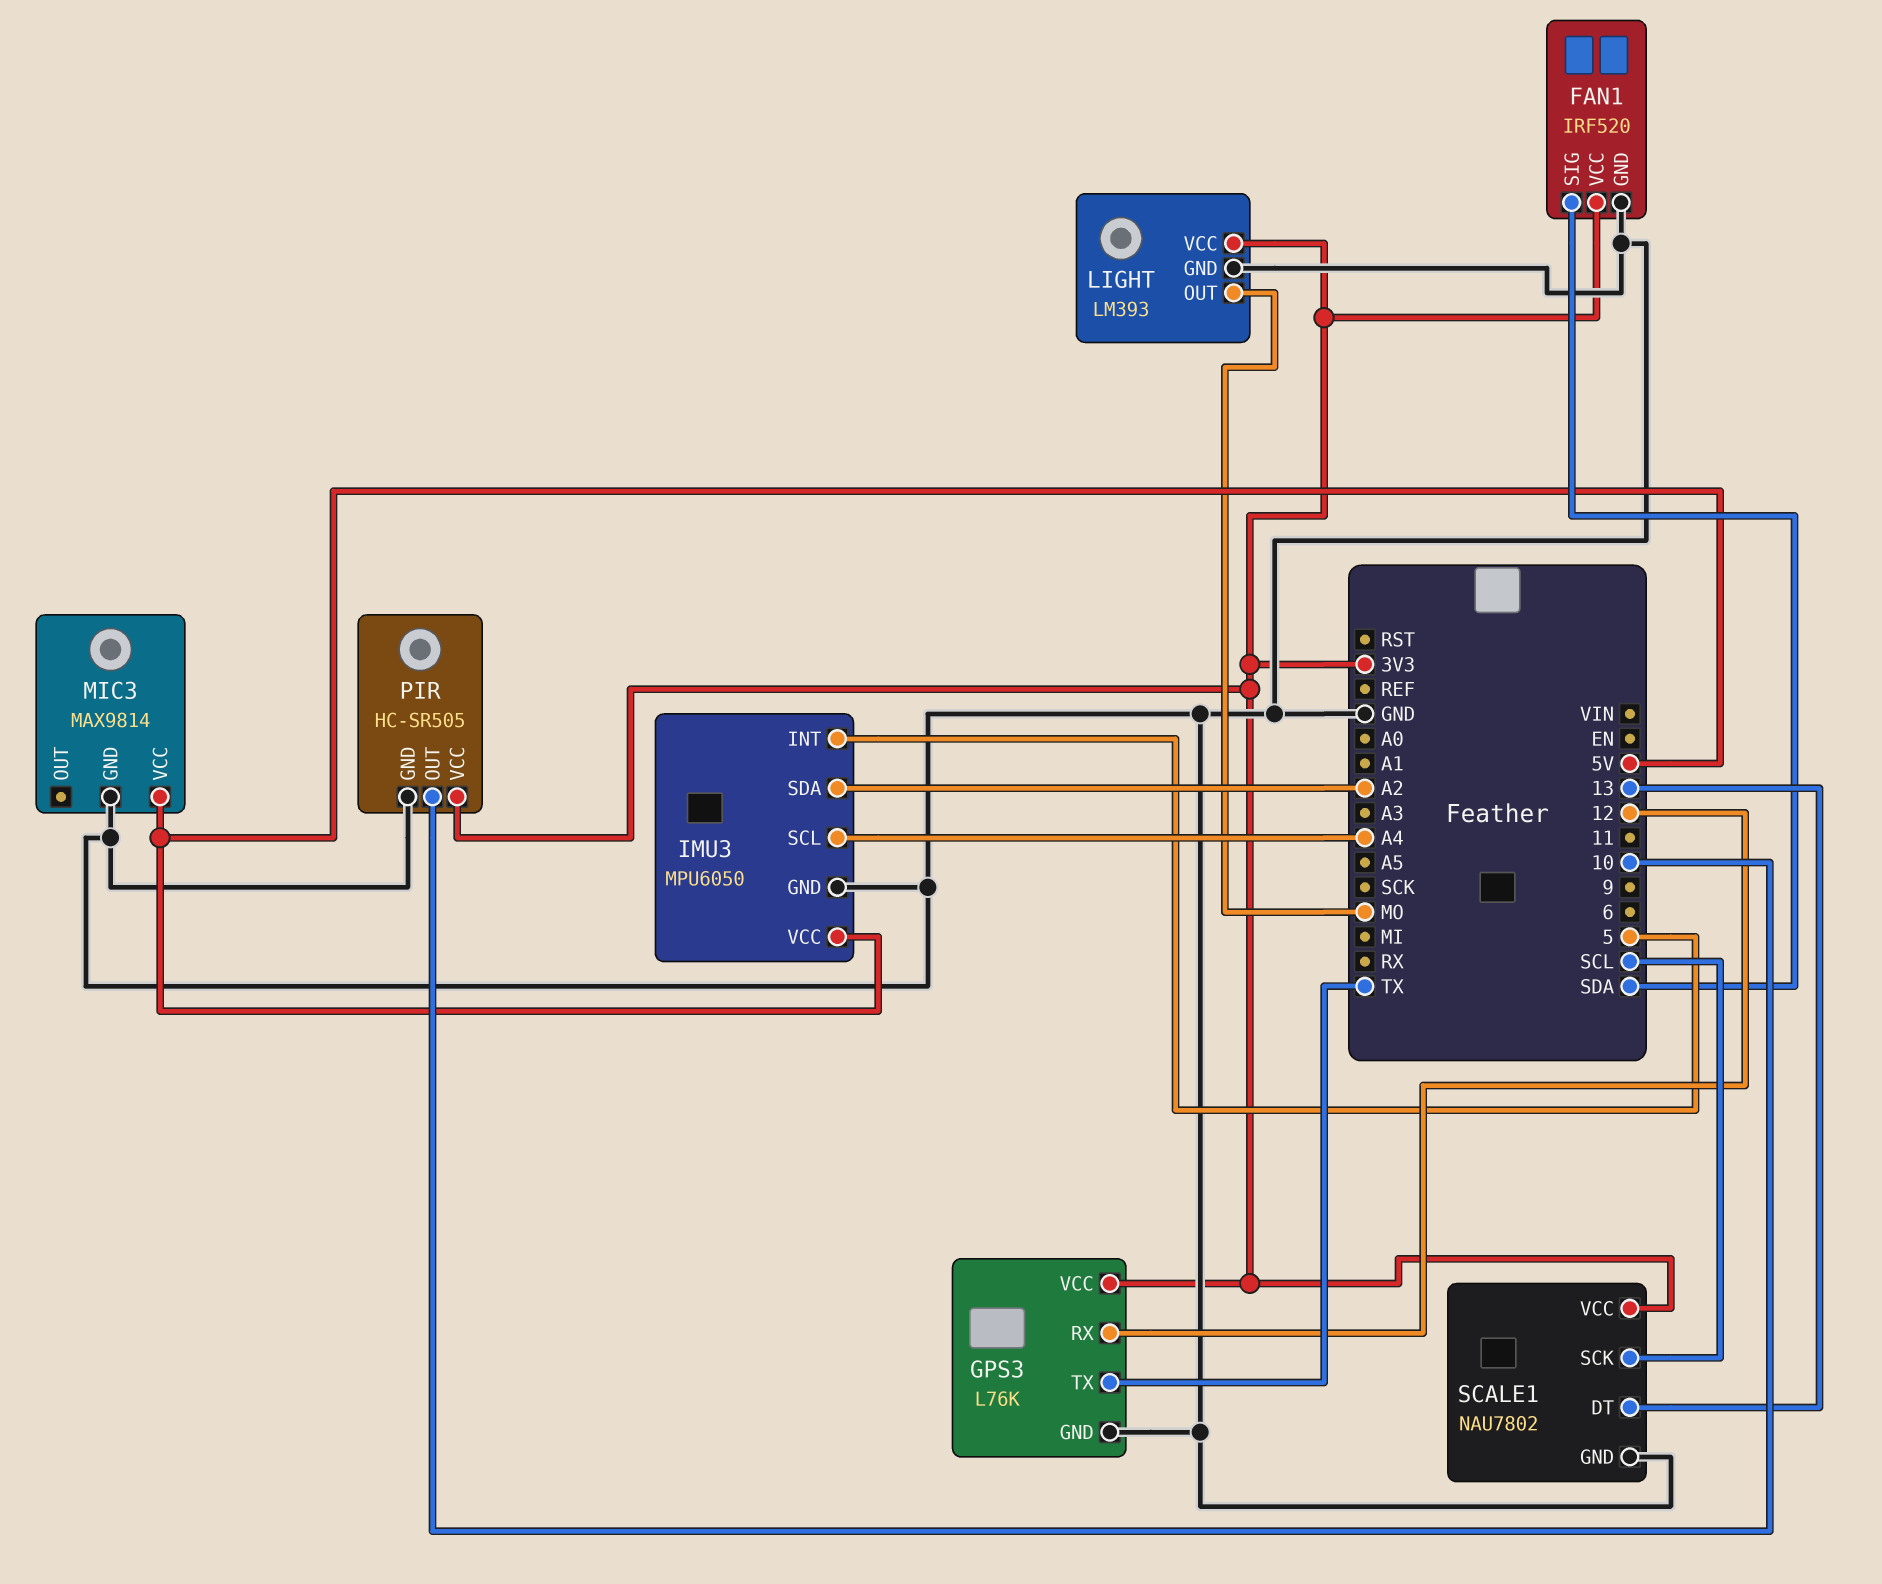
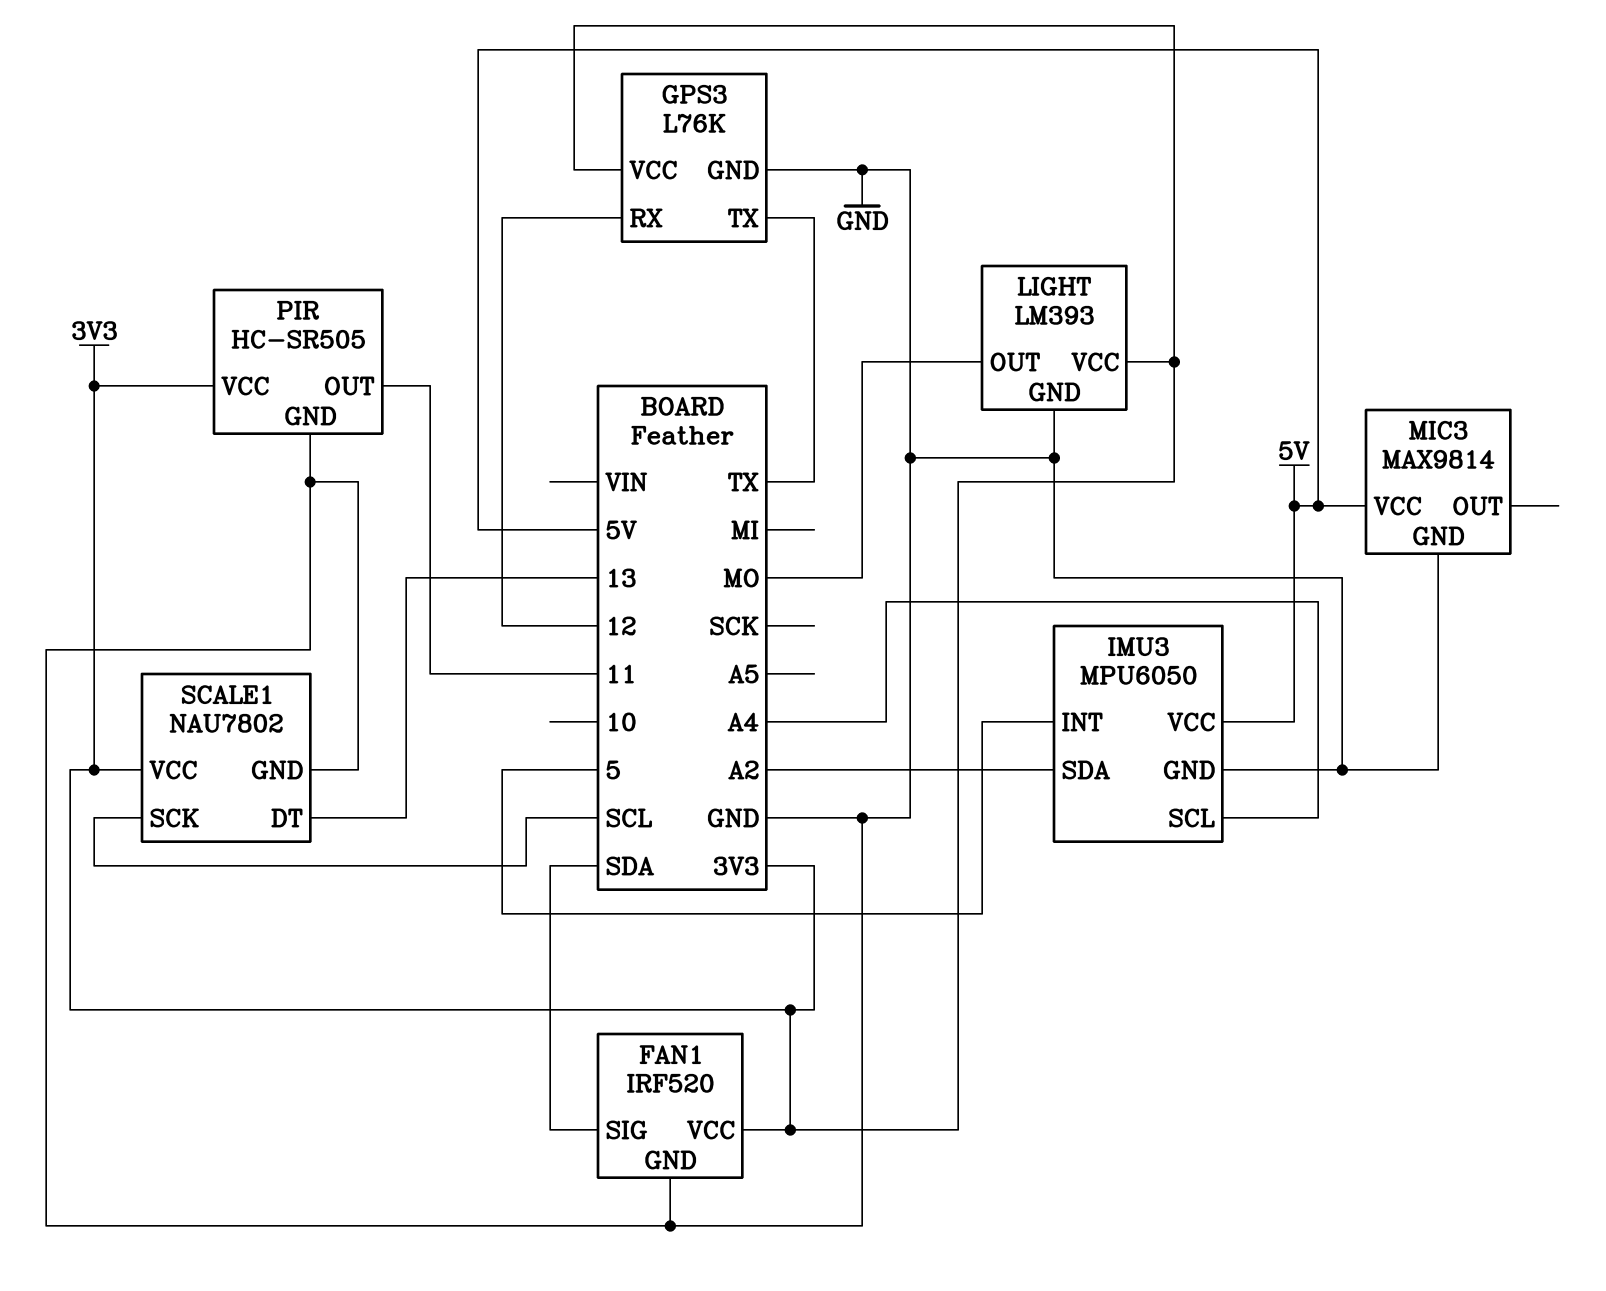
PIR pin OUT: 10 -> 11

